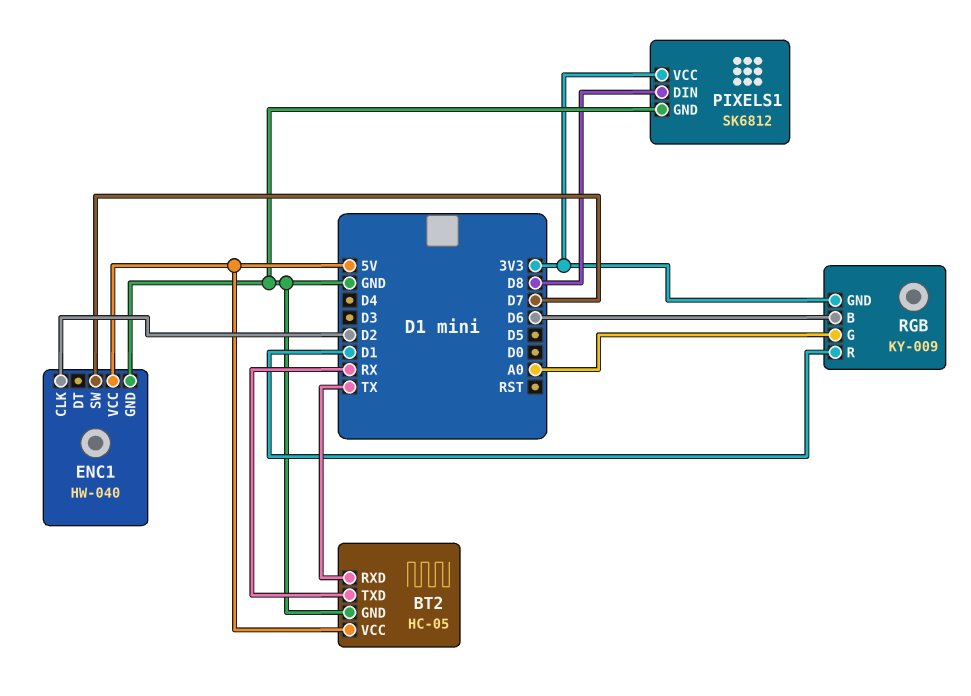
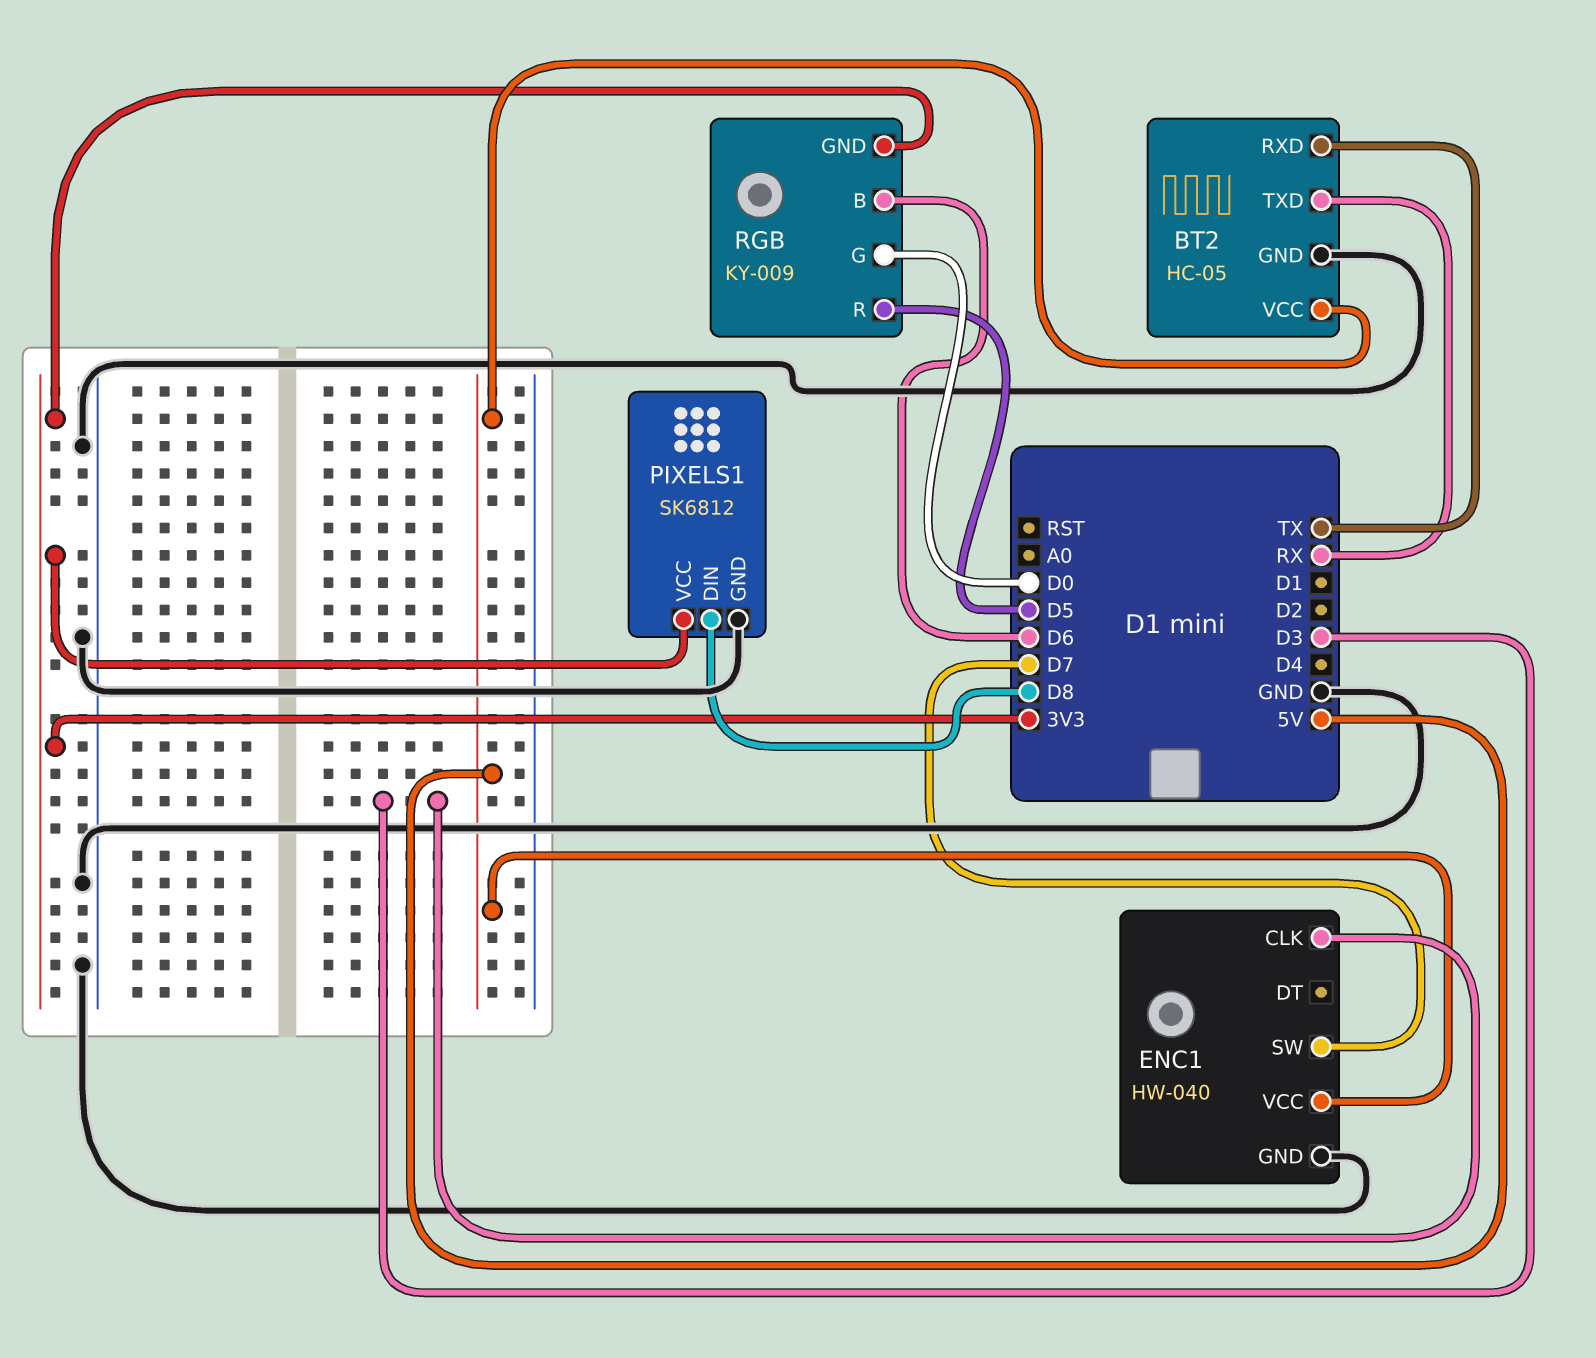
ENC1 pin CLK: D2 -> D3
RGB pin G: A0 -> D0
RGB pin R: D1 -> D5

